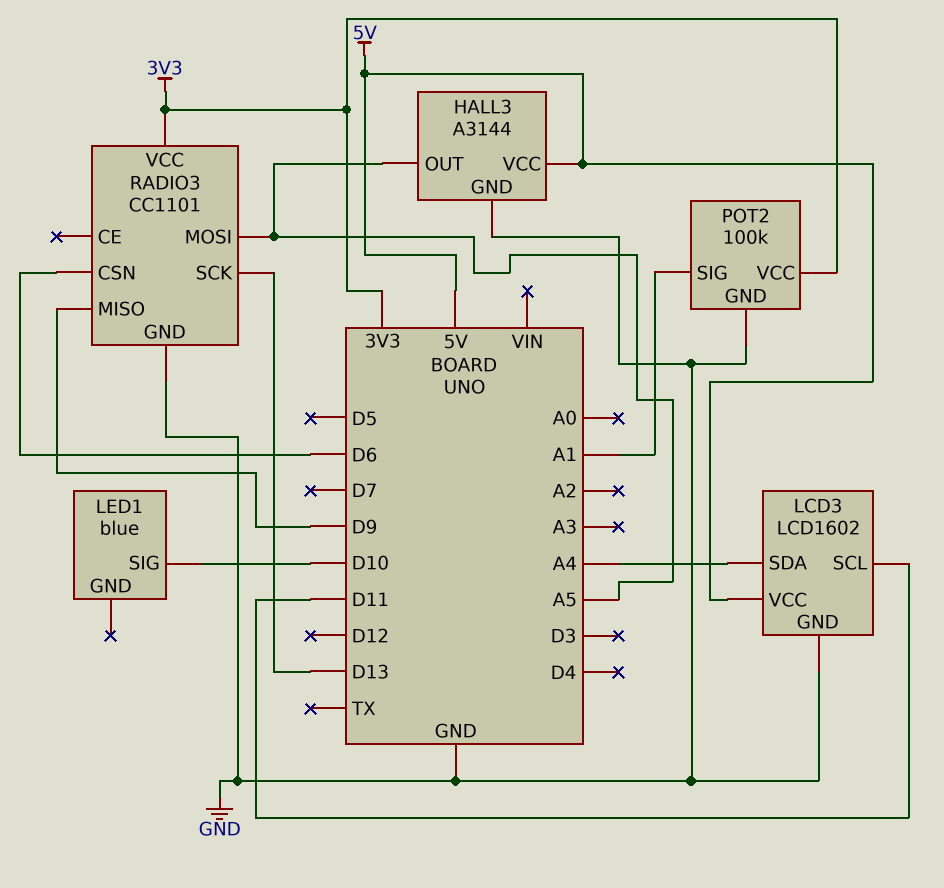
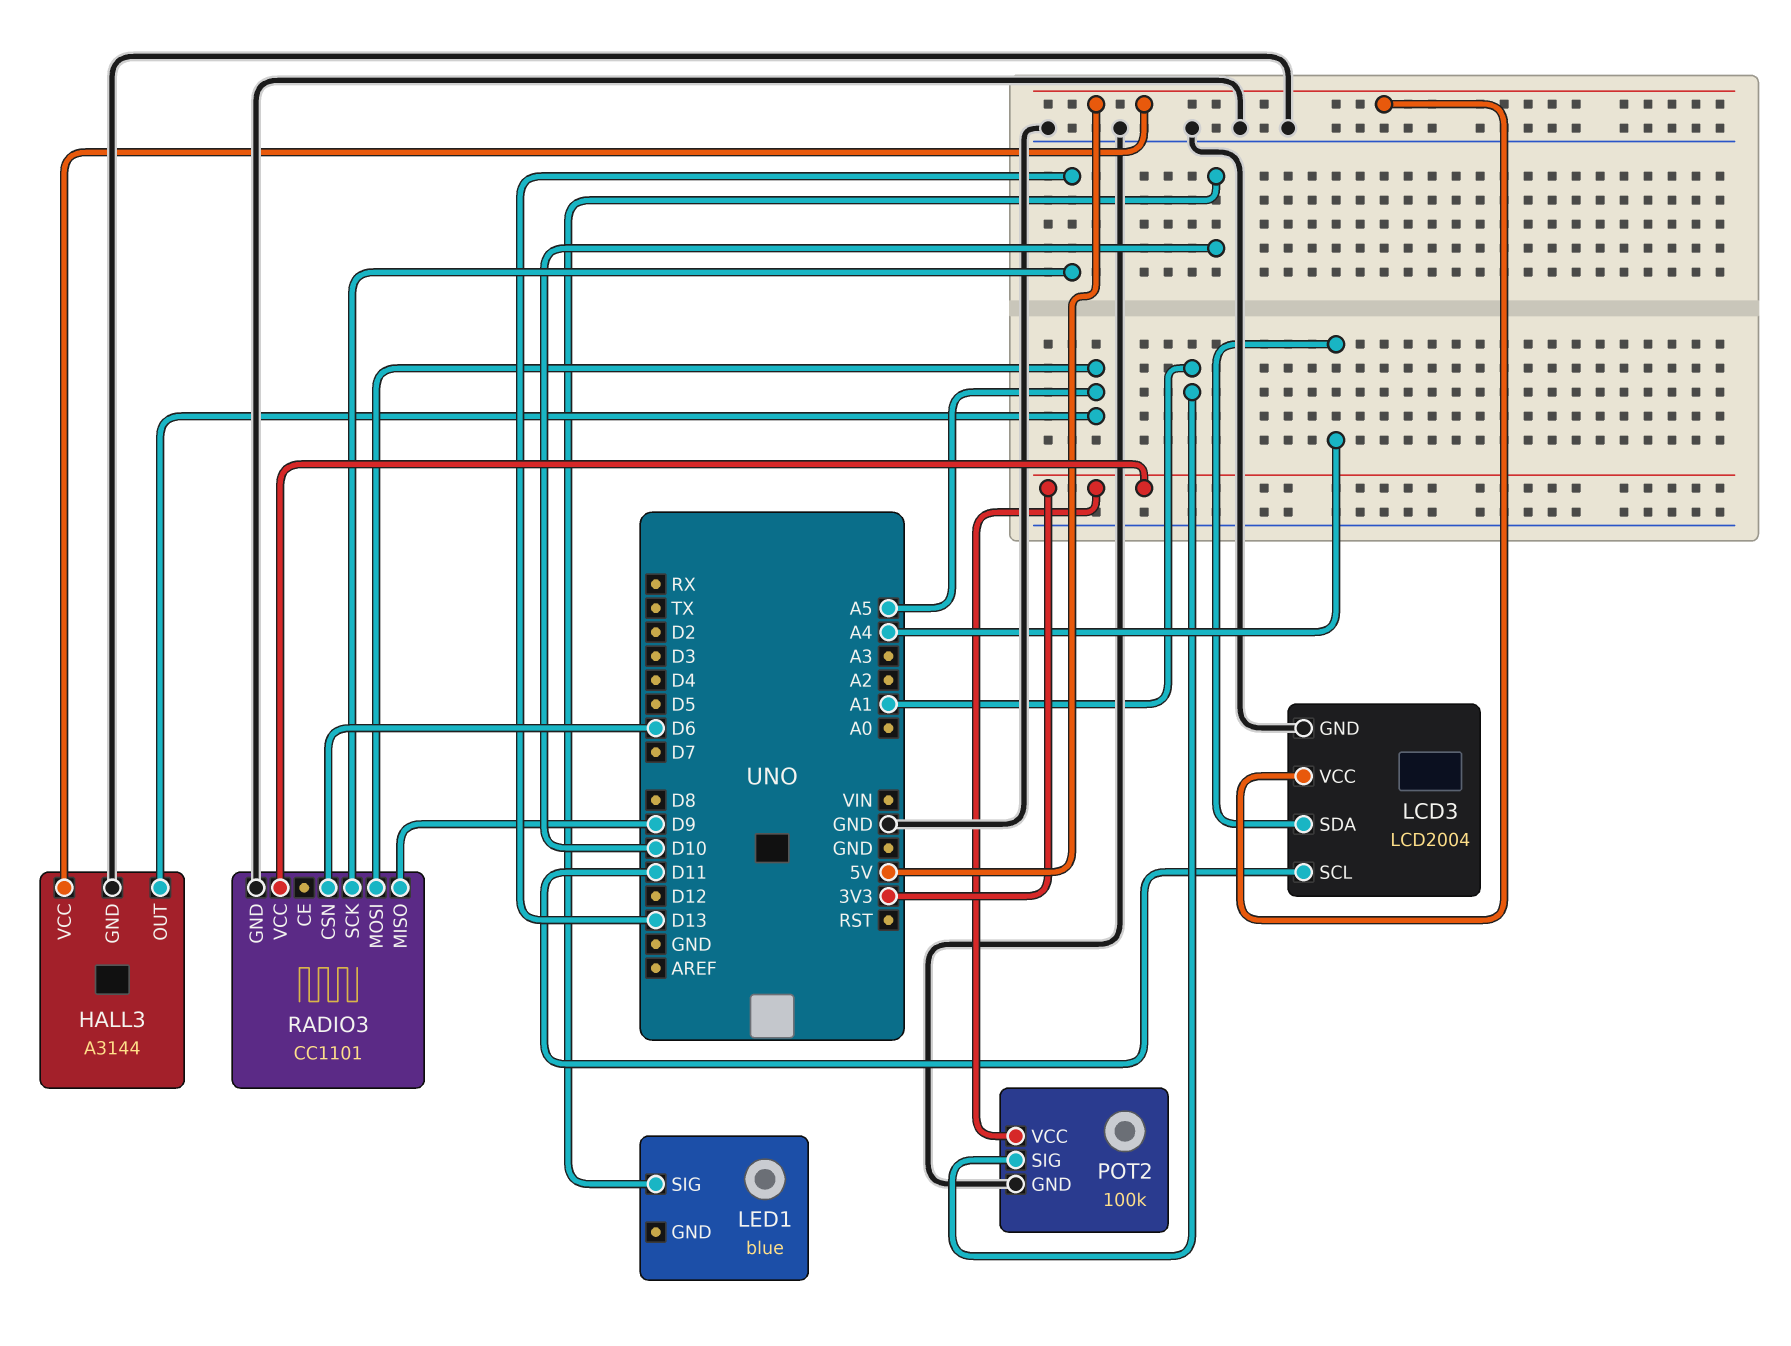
LCD3: LCD1602 -> LCD2004

